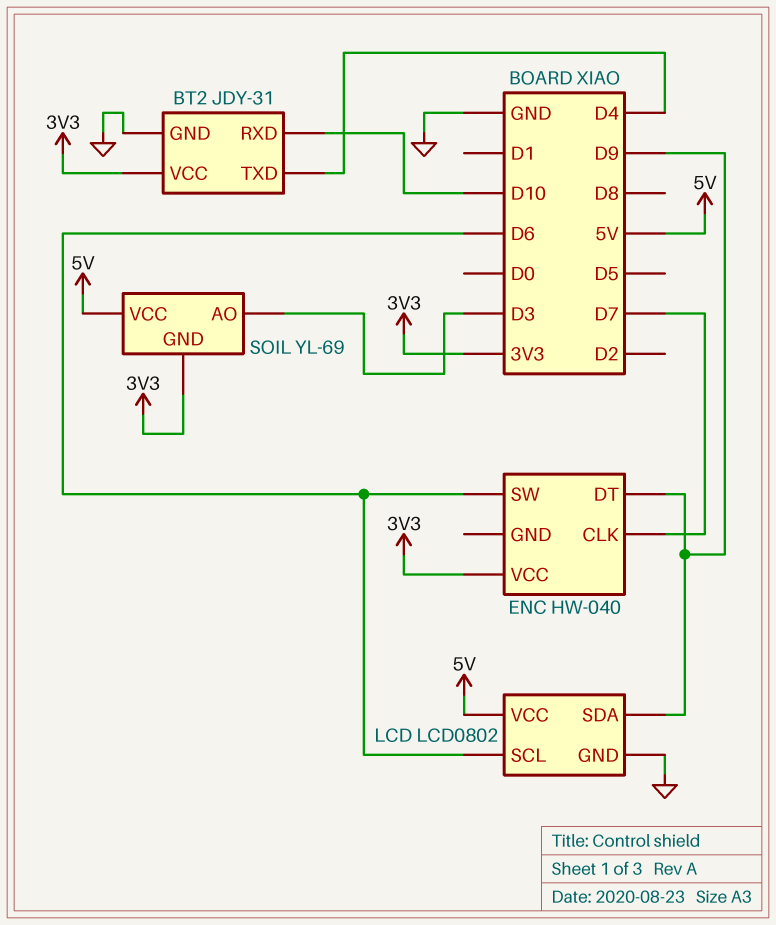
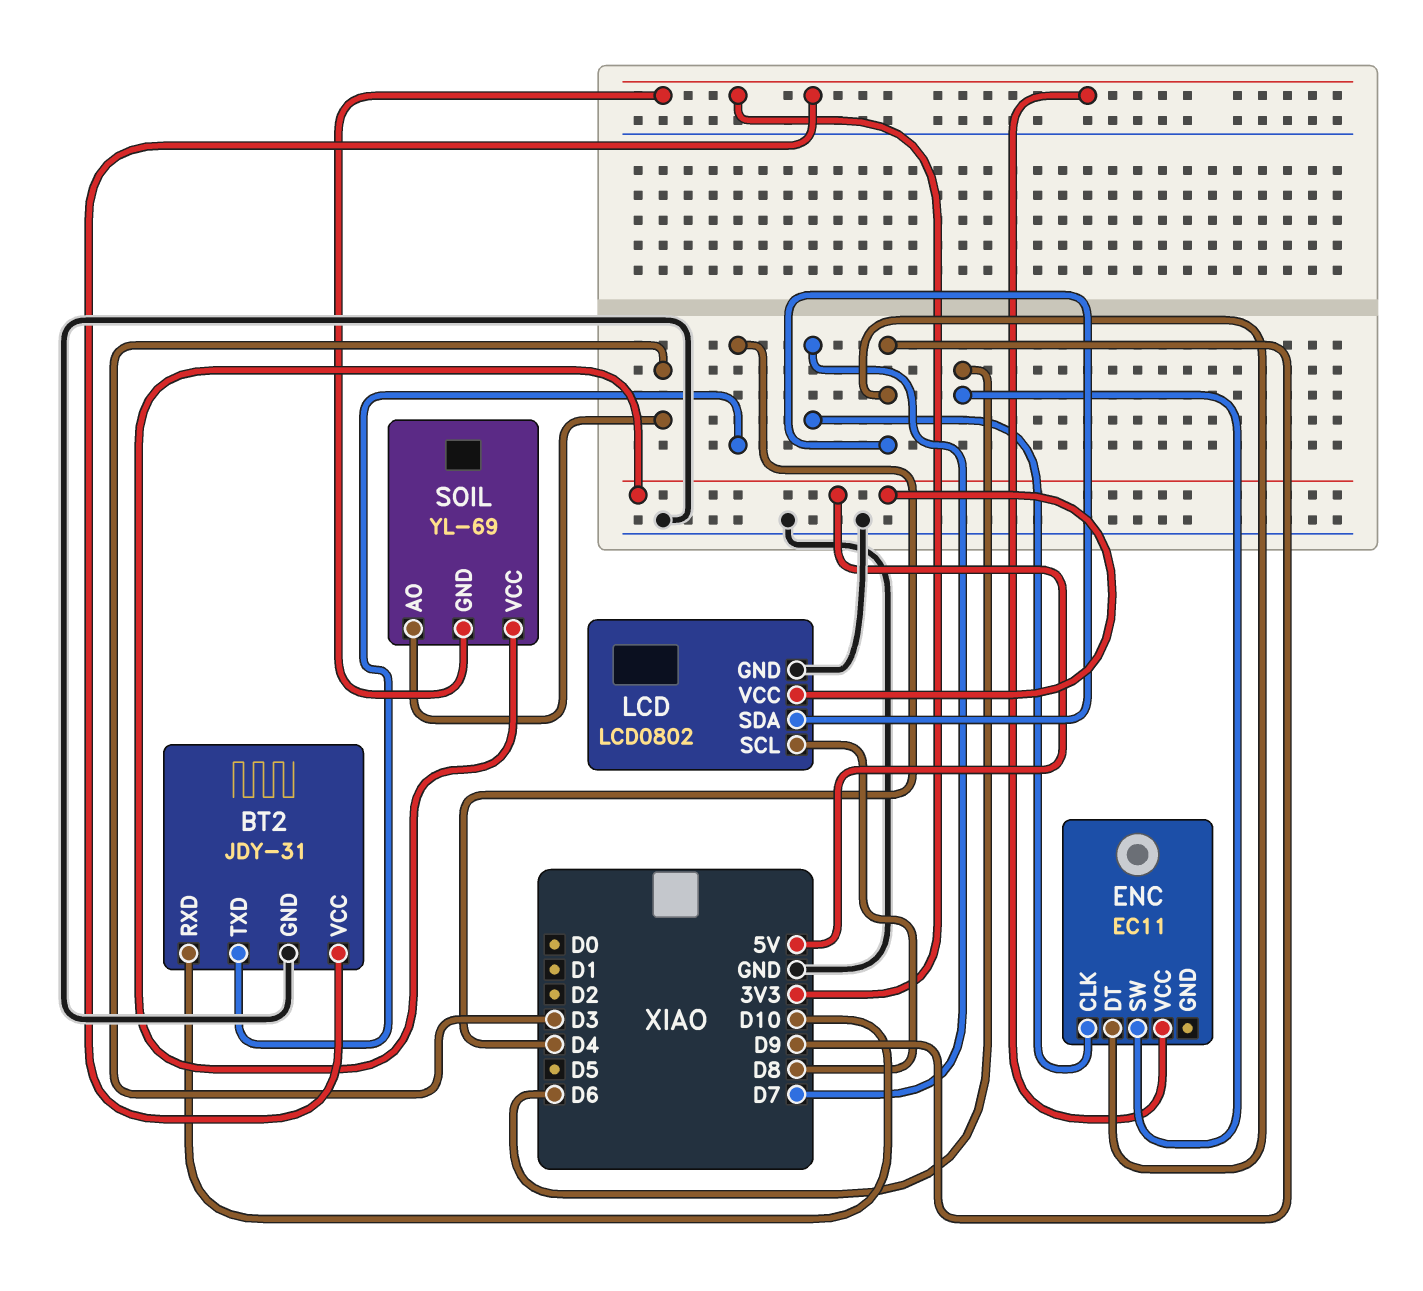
ENC: HW-040 -> EC11
LCD pin SCL: D6 -> D8

